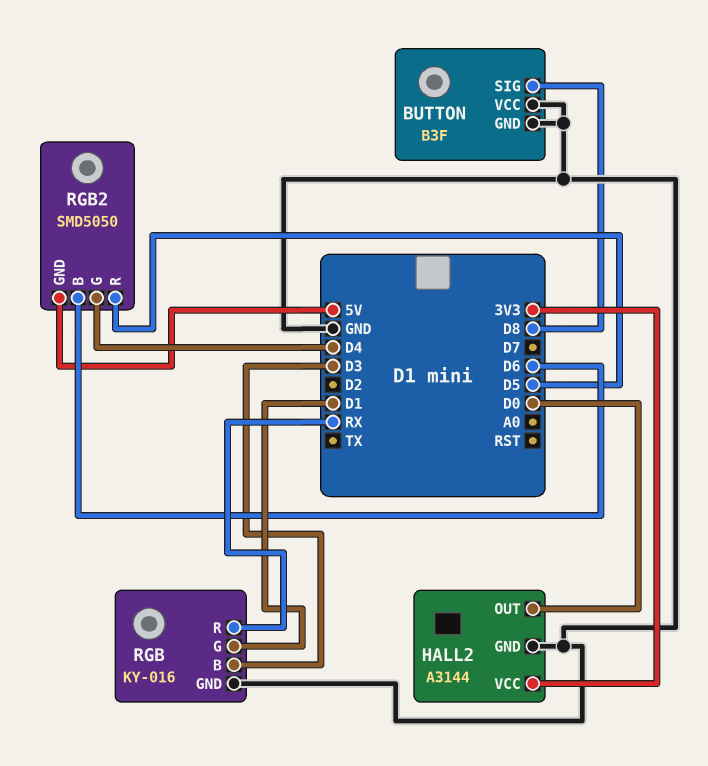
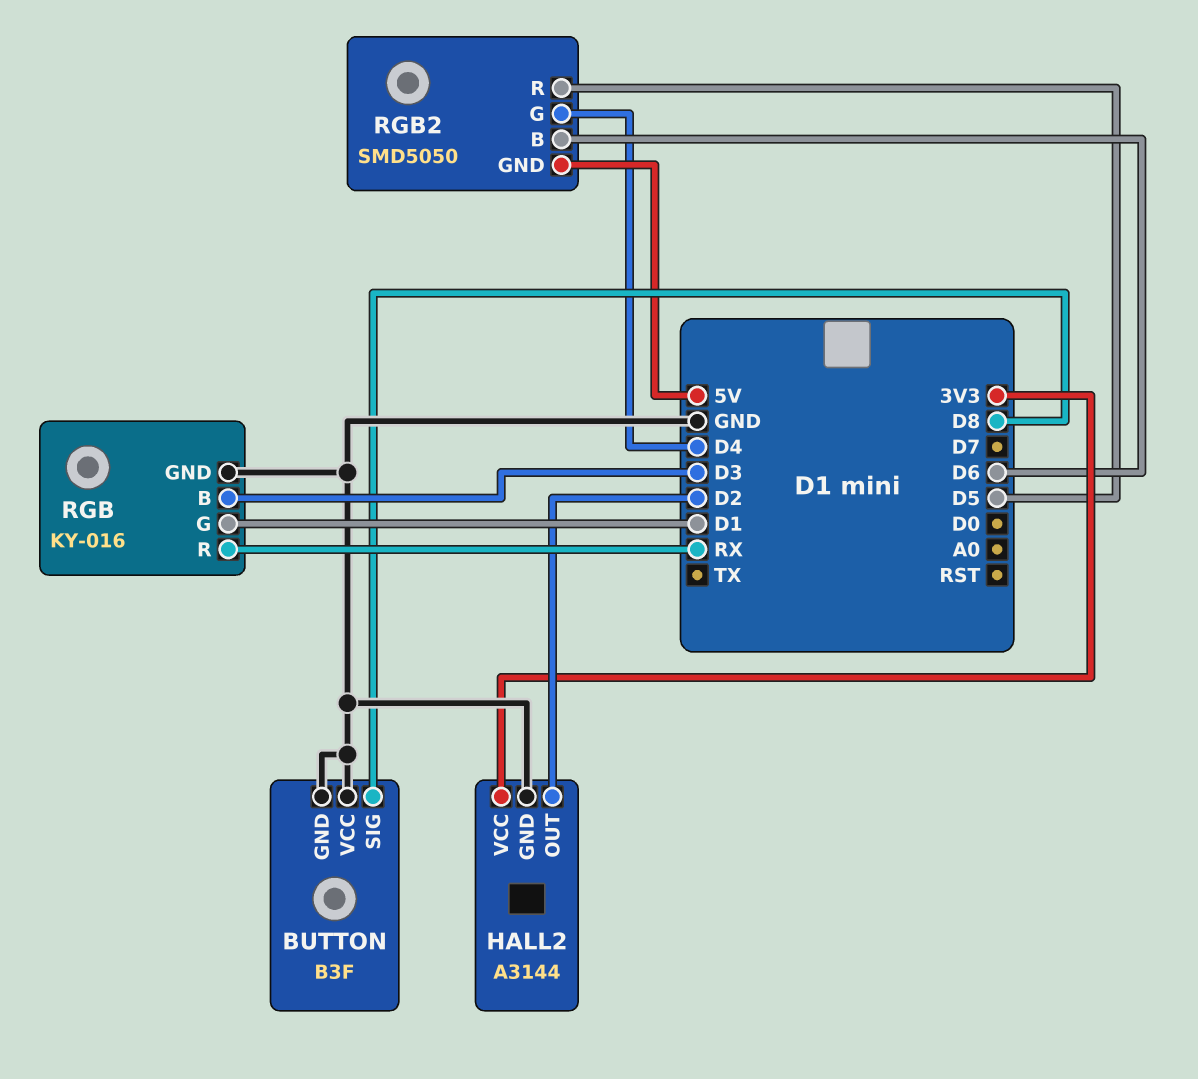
HALL2 pin OUT: D0 -> D2

